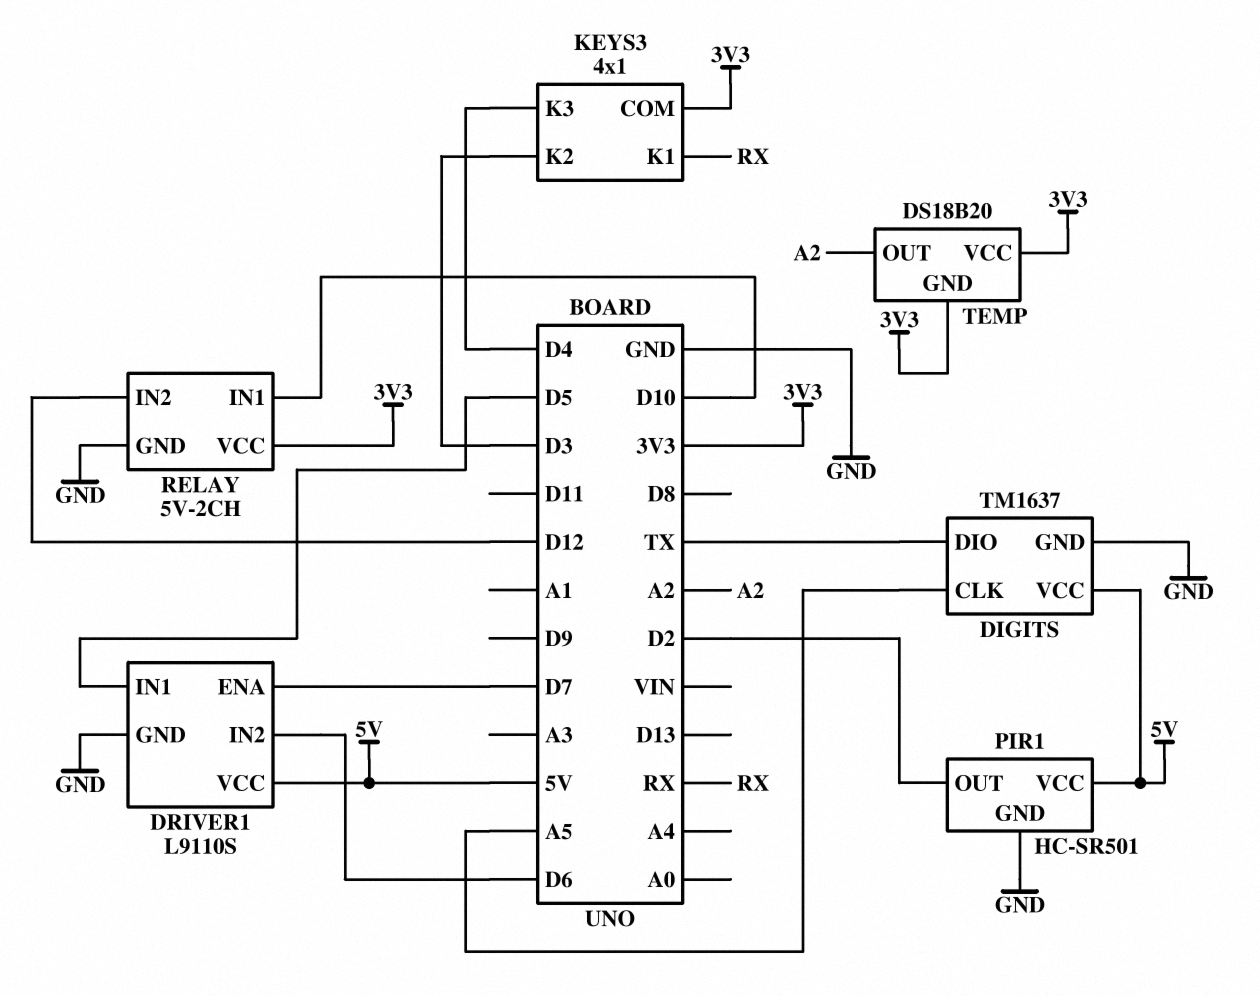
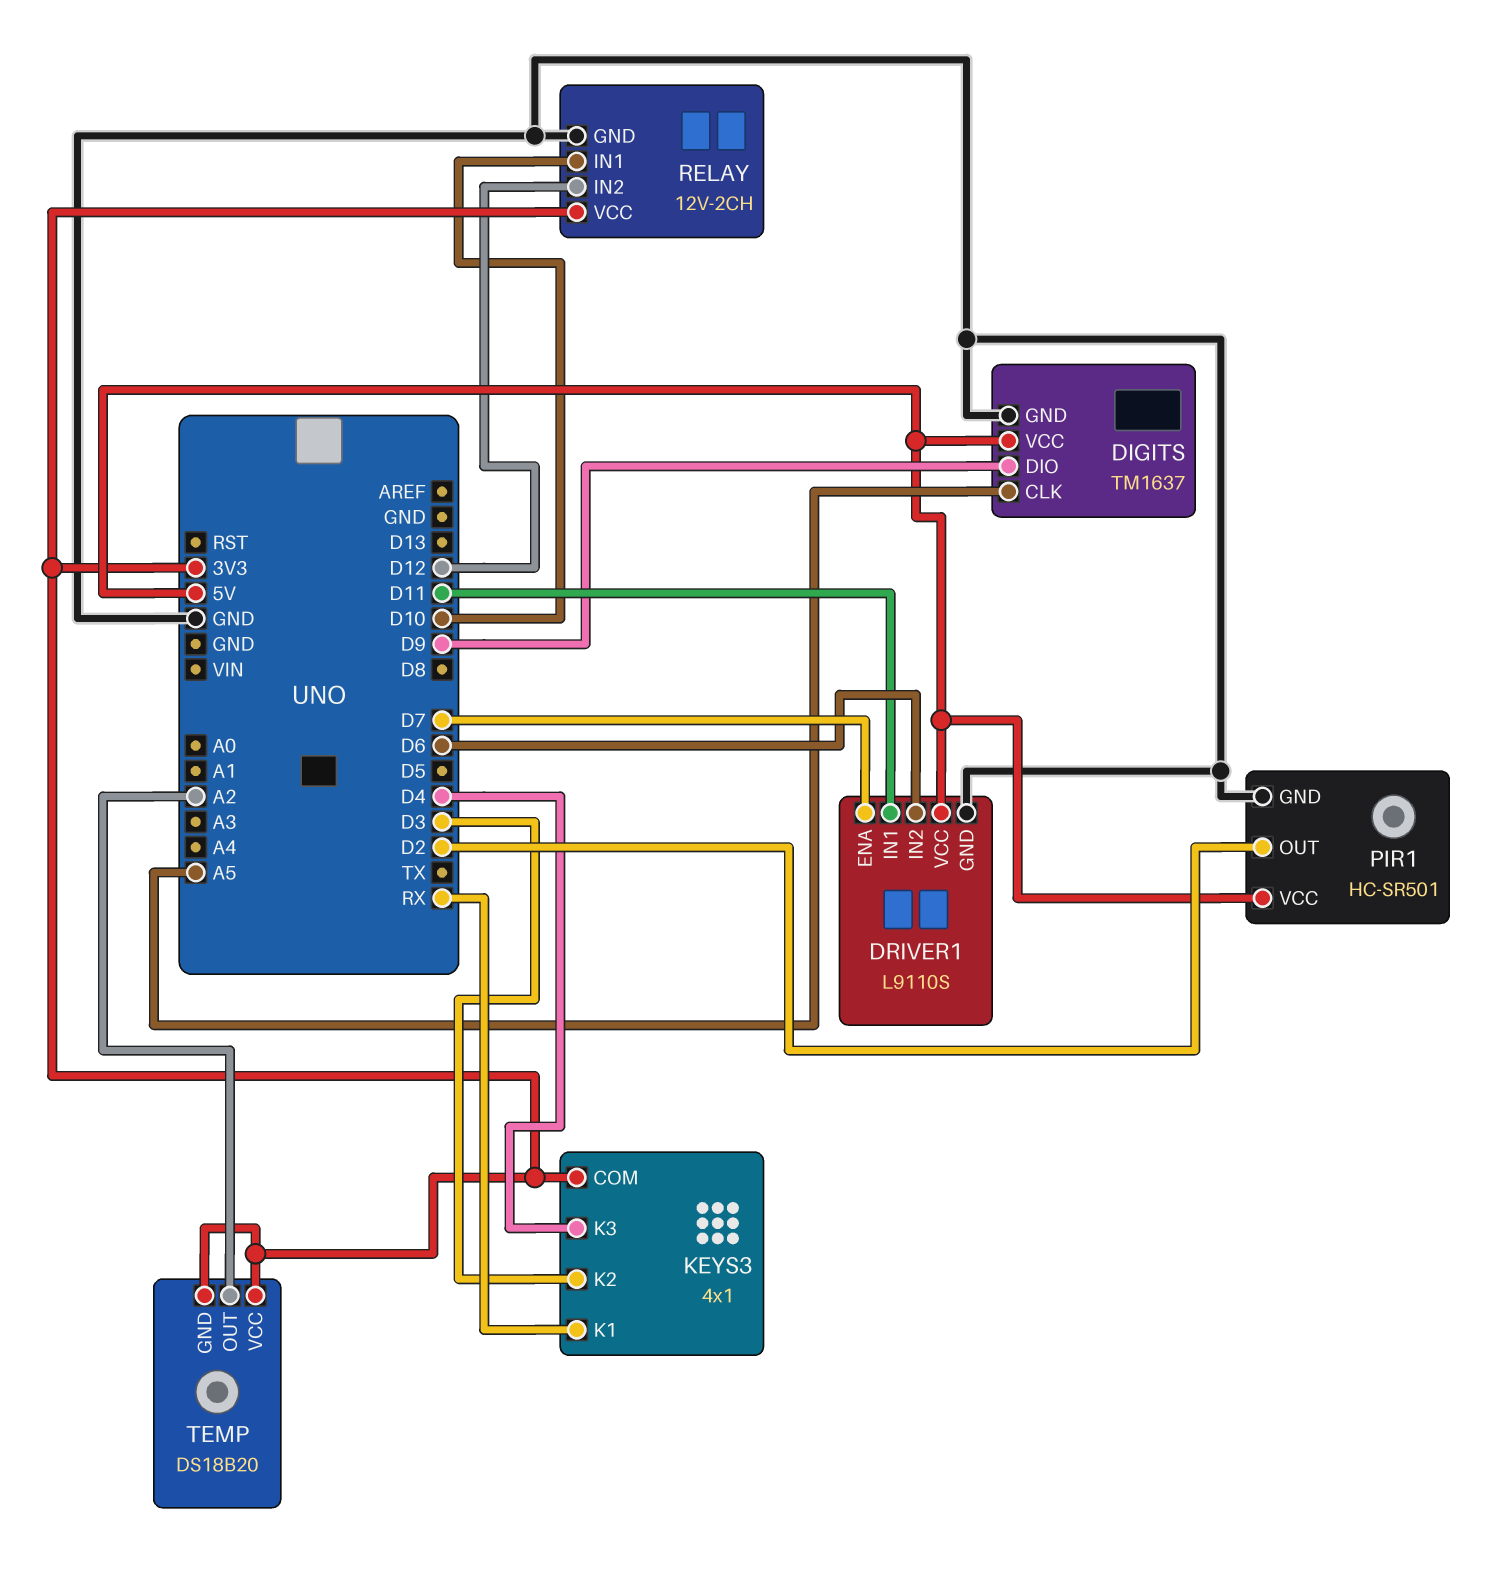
DIGITS pin DIO: TX -> D9
DRIVER1 pin IN1: D5 -> D11
RELAY: 5V-2CH -> 12V-2CH

